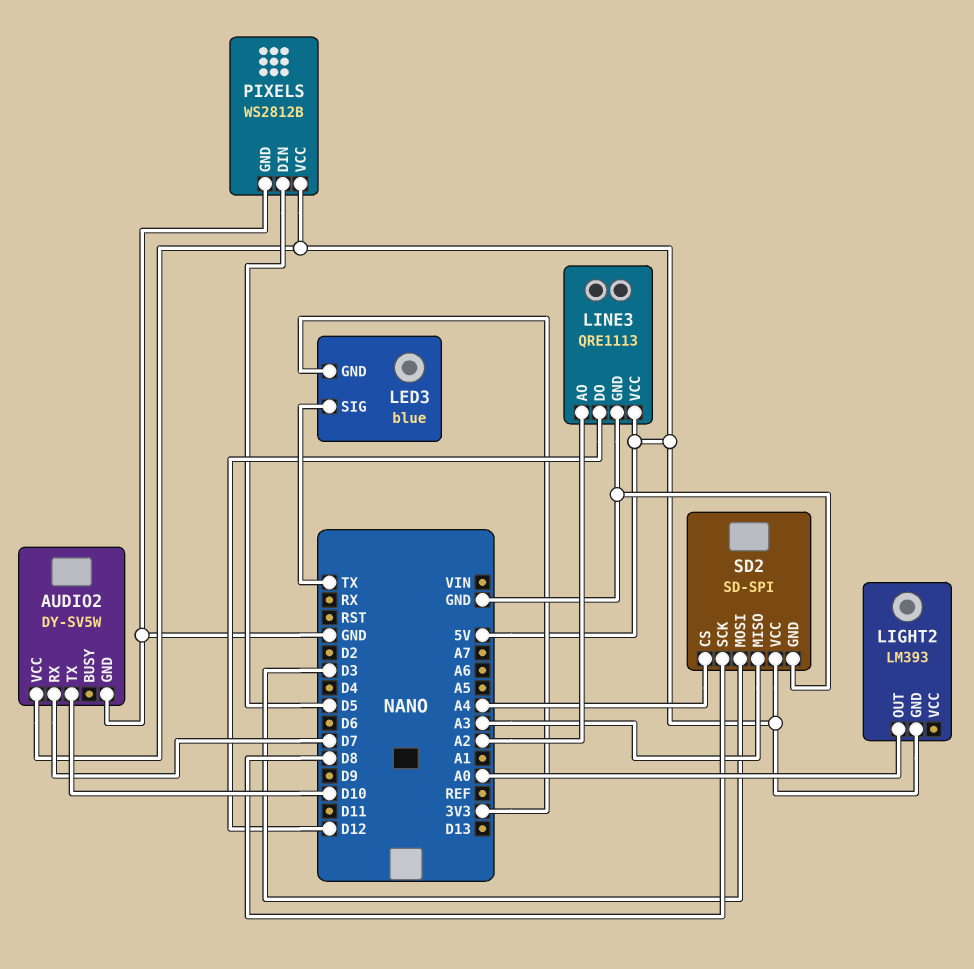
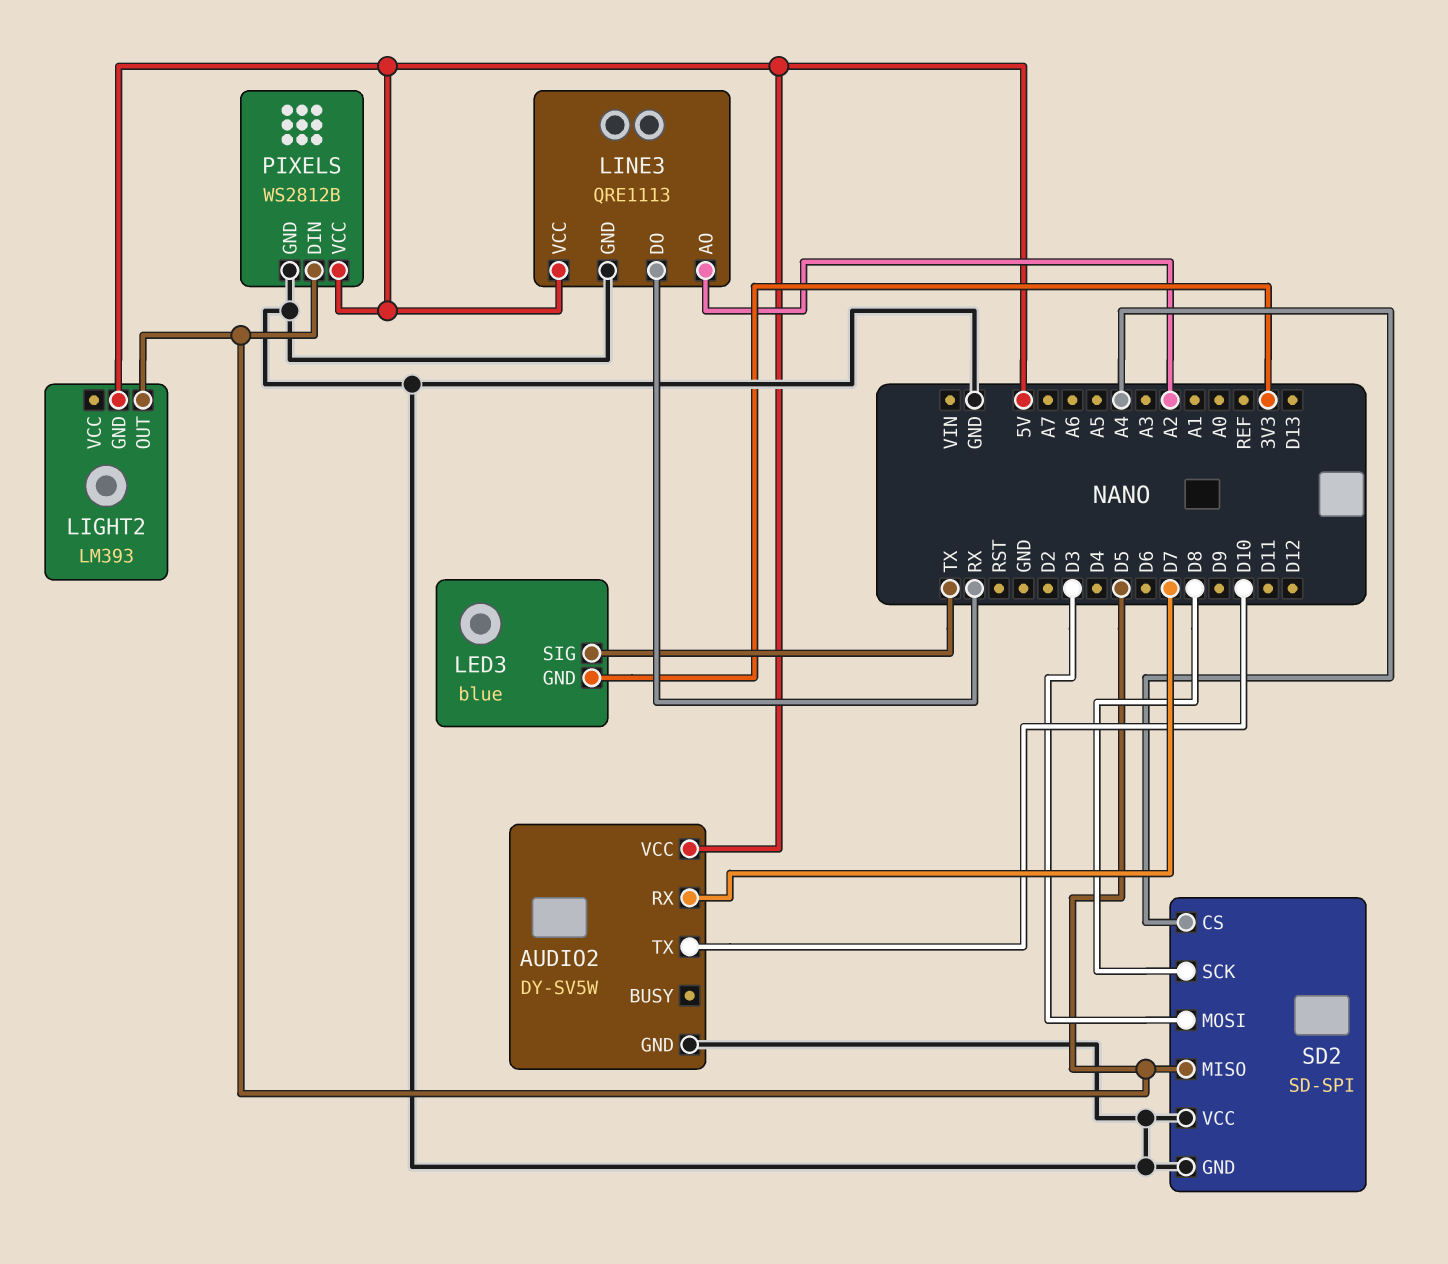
LIGHT2 pin OUT: A0 -> D5
LINE3 pin DO: D12 -> RX
SD2 pin MISO: A3 -> D5
SD2 pin VCC: 5V -> GND

